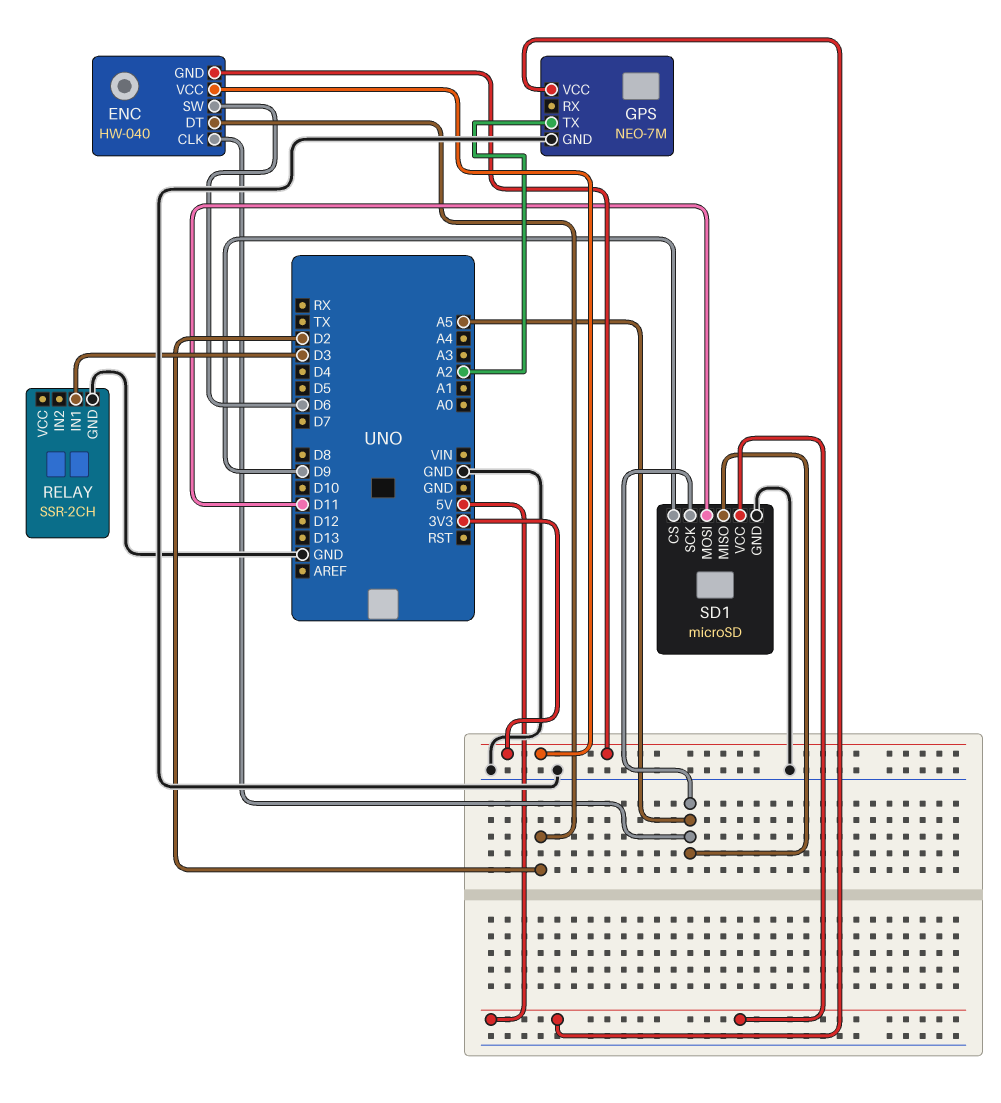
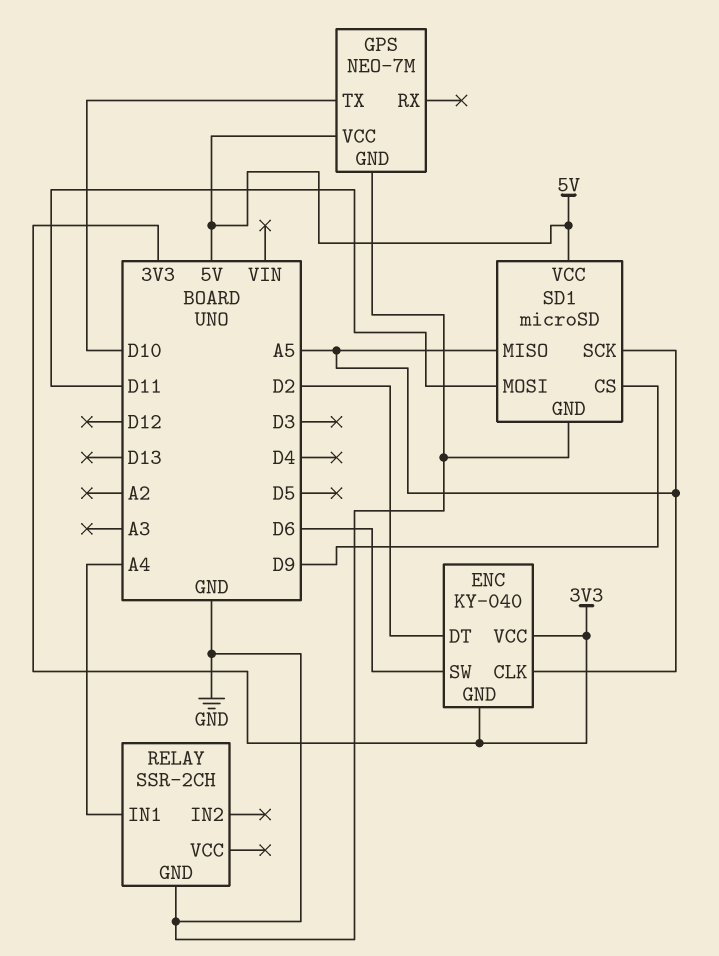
ENC: HW-040 -> KY-040
GPS pin TX: A2 -> D10
RELAY pin IN1: D3 -> A4

